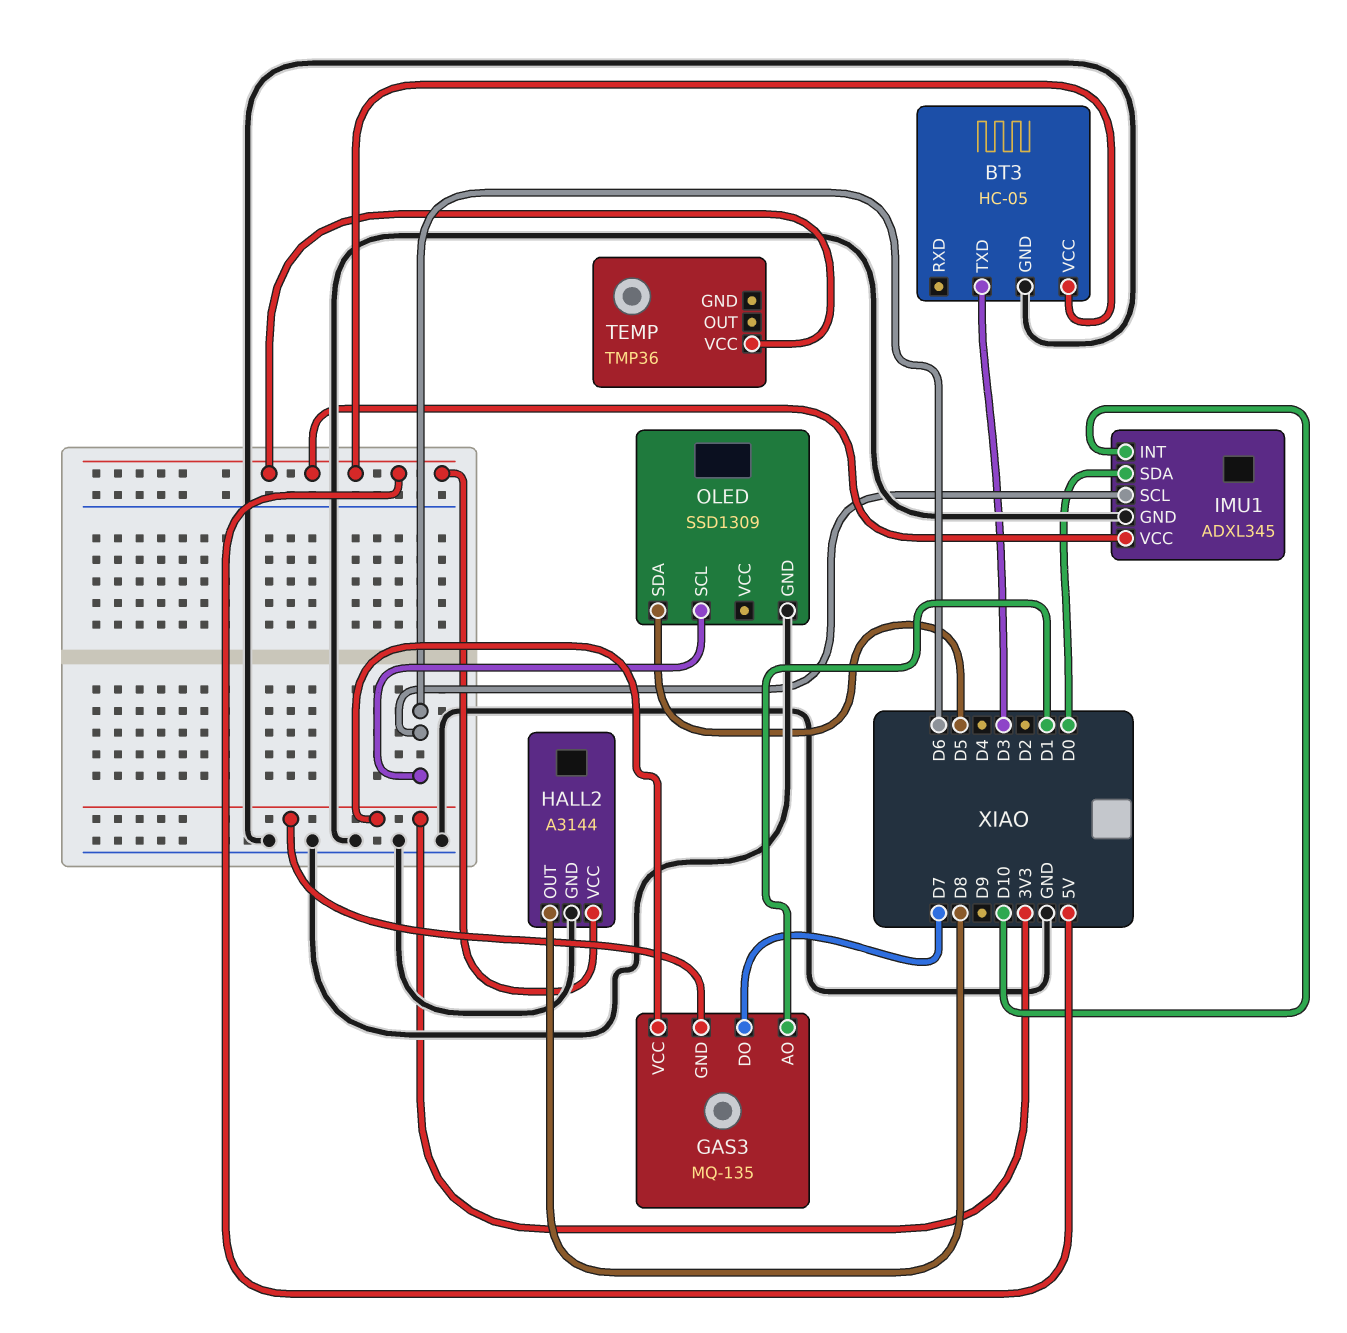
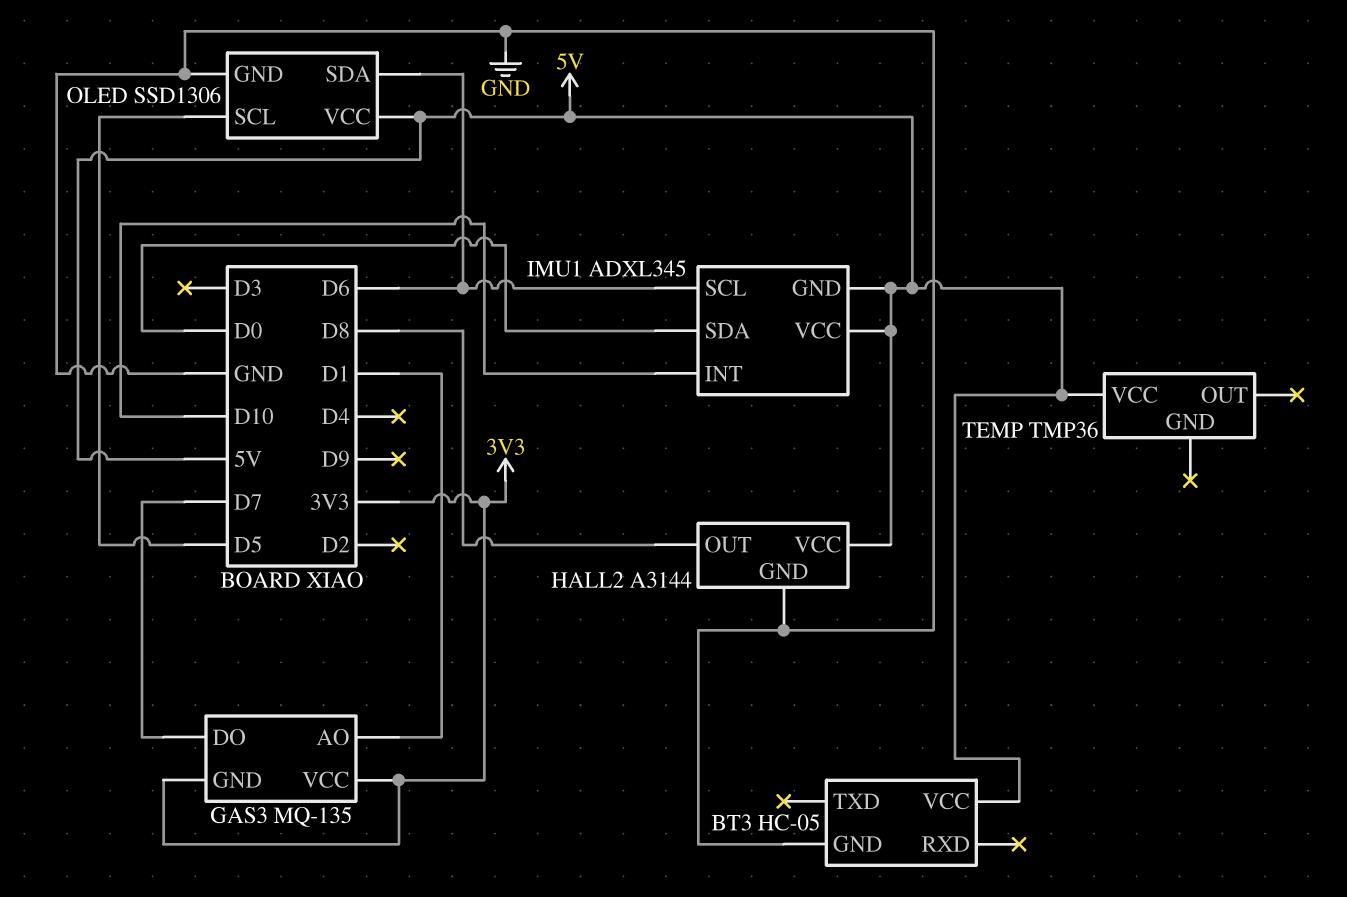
BT3 pin TXD: D3 -> none
IMU1 pin GND: GND -> 5V
OLED: SSD1309 -> SSD1306
OLED pin SCL: D6 -> D5
OLED pin SDA: D5 -> D6
OLED pin VCC: none -> 5V

